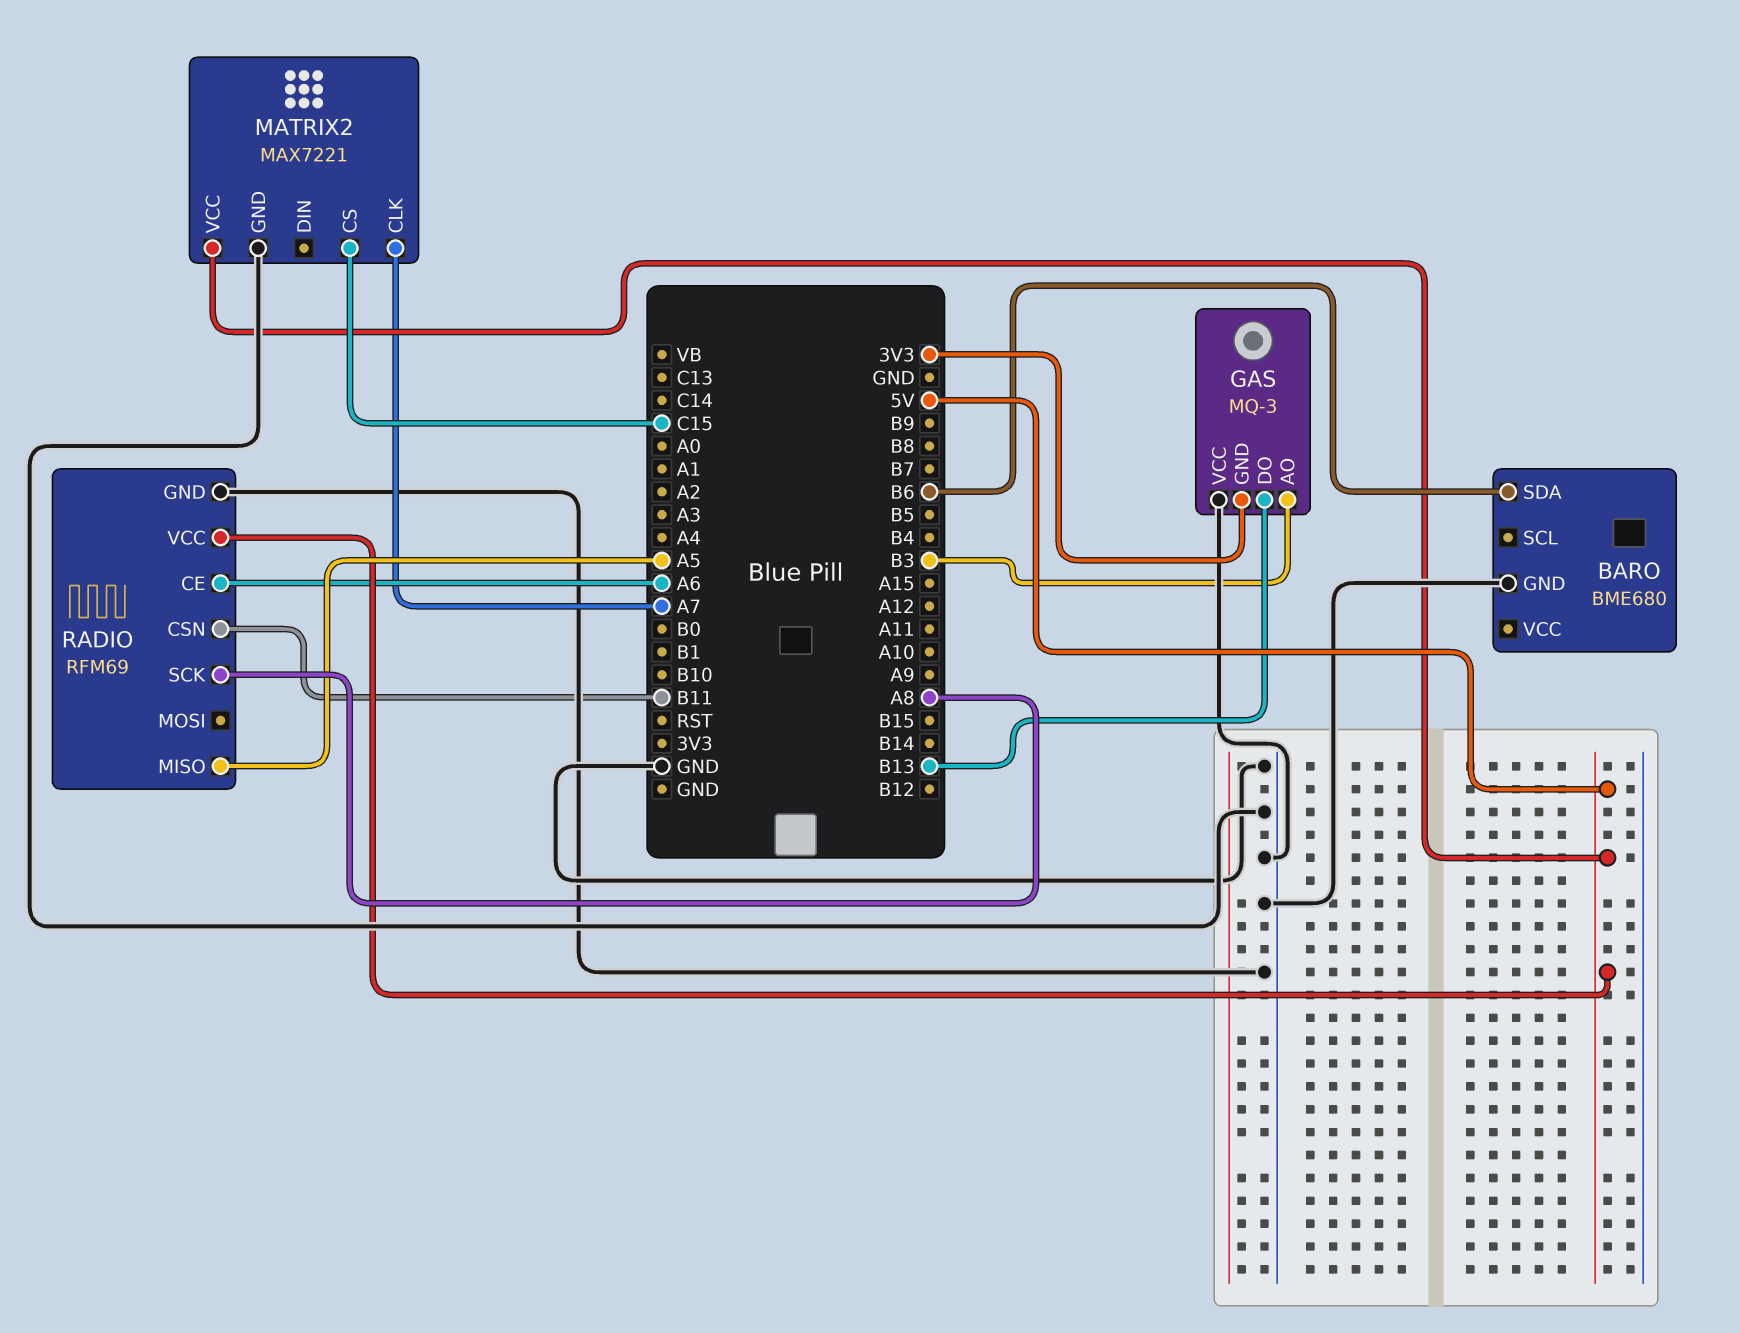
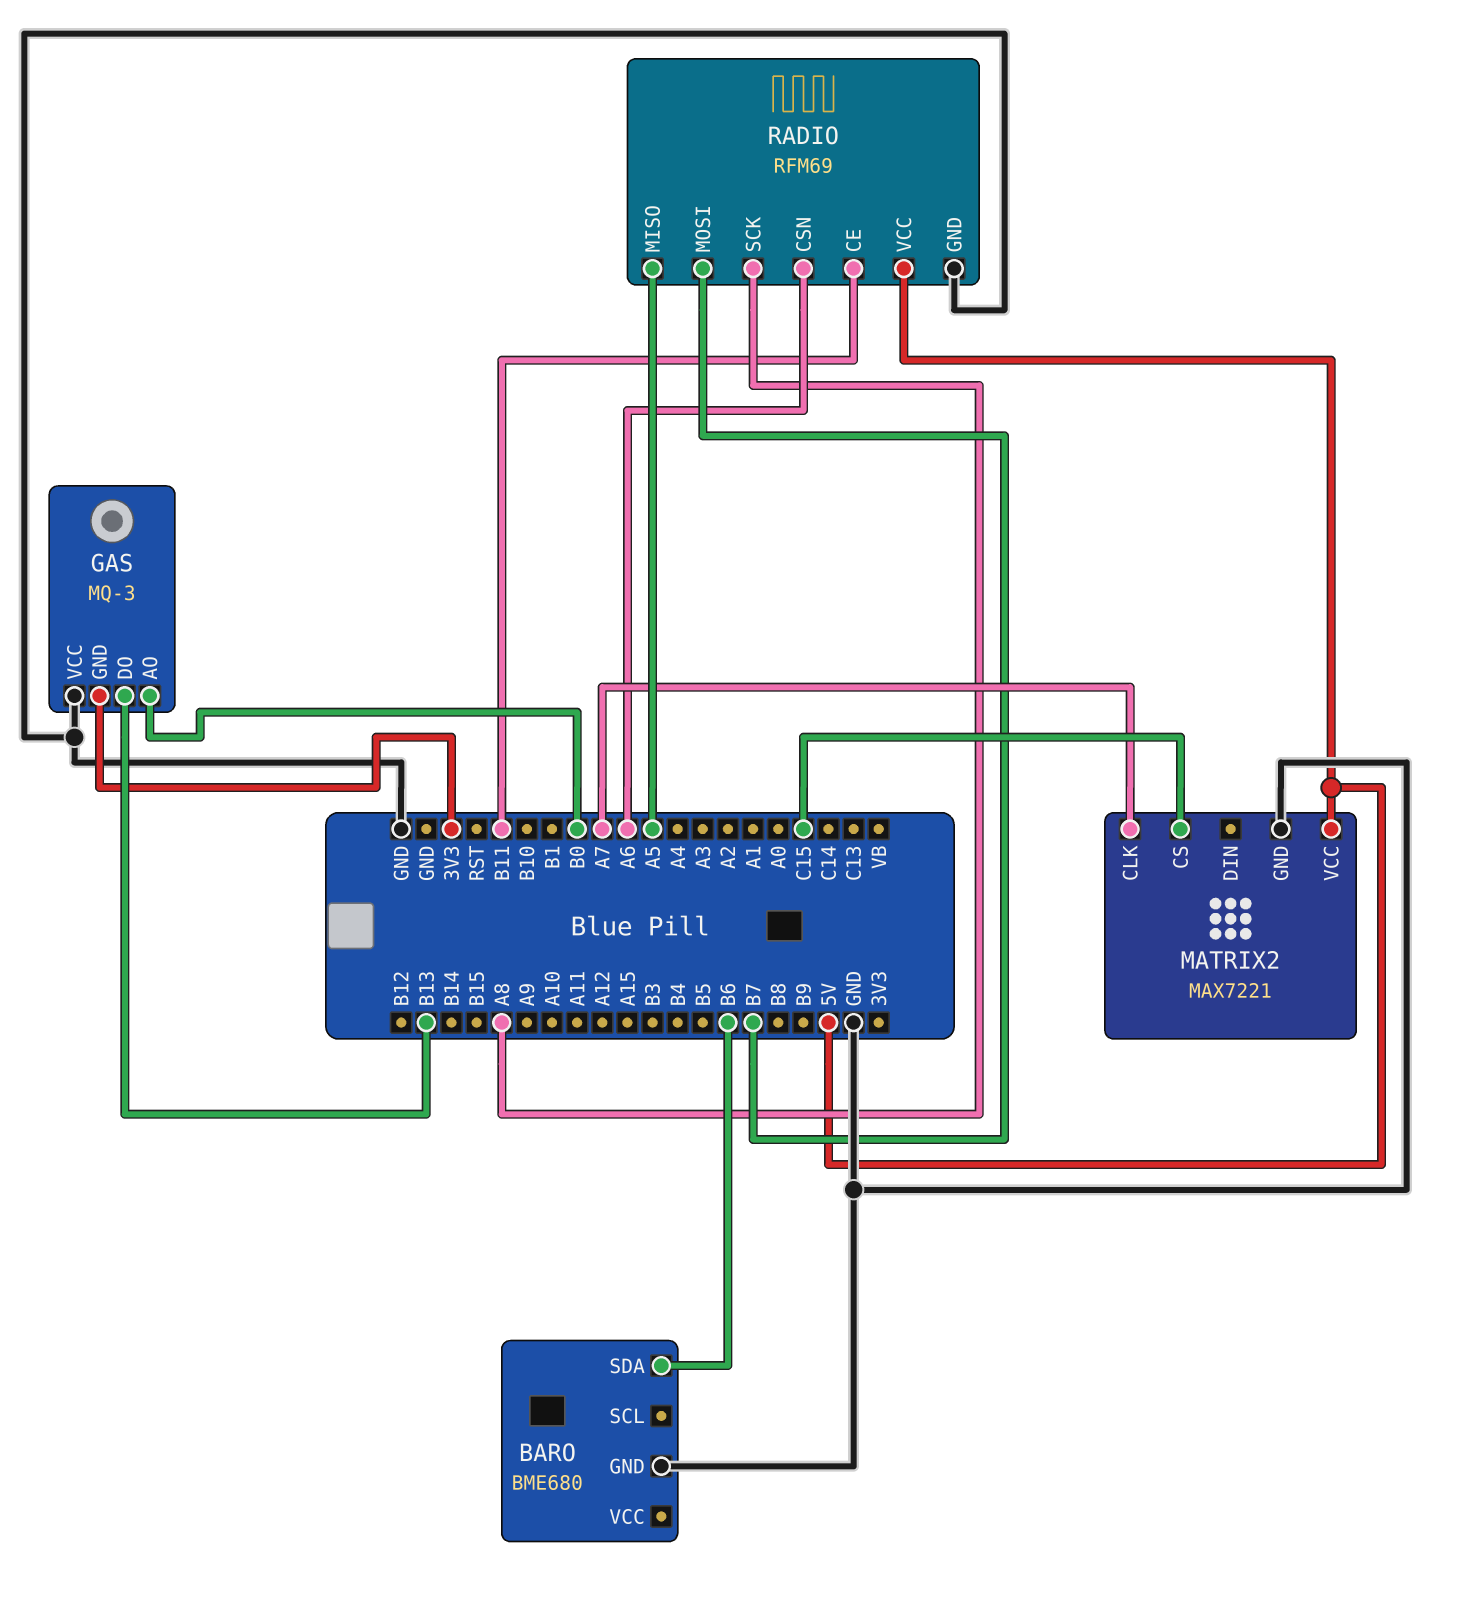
GAS pin AO: B3 -> B0
RADIO pin CE: A6 -> B11
RADIO pin CSN: B11 -> A6
RADIO pin MOSI: none -> B7

